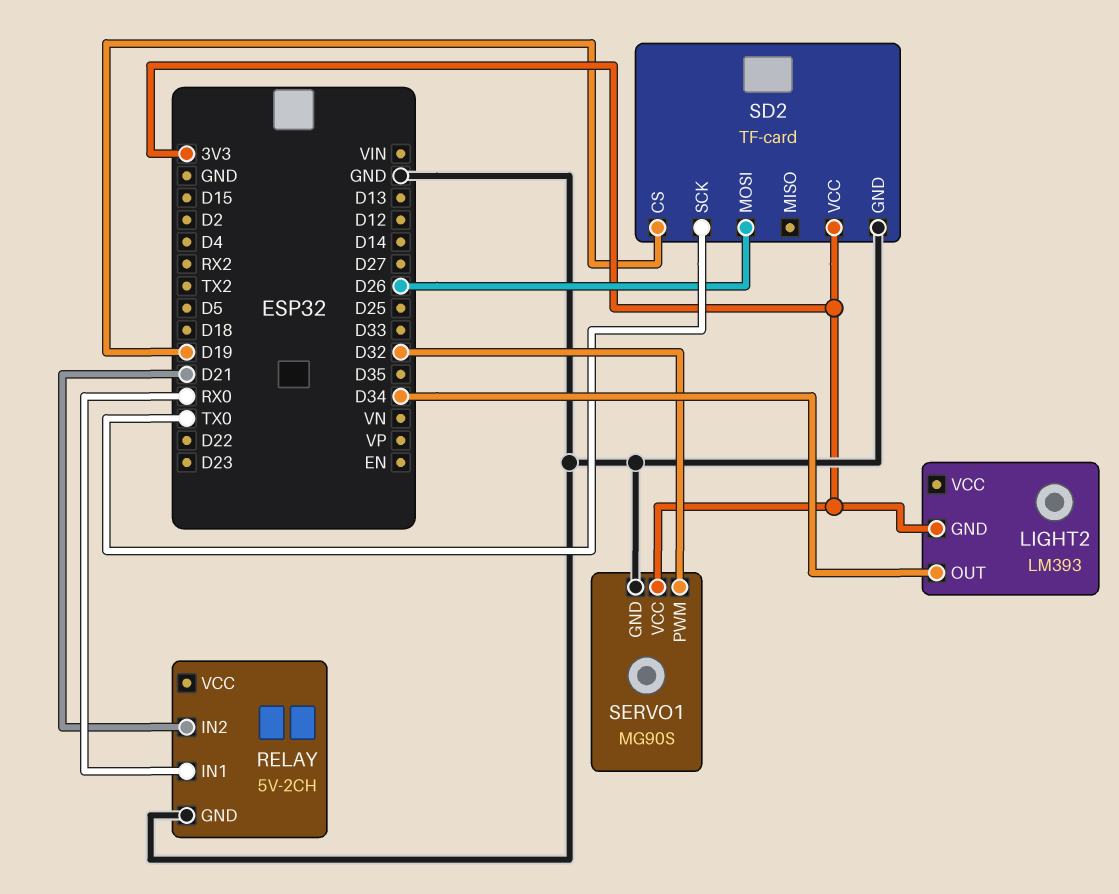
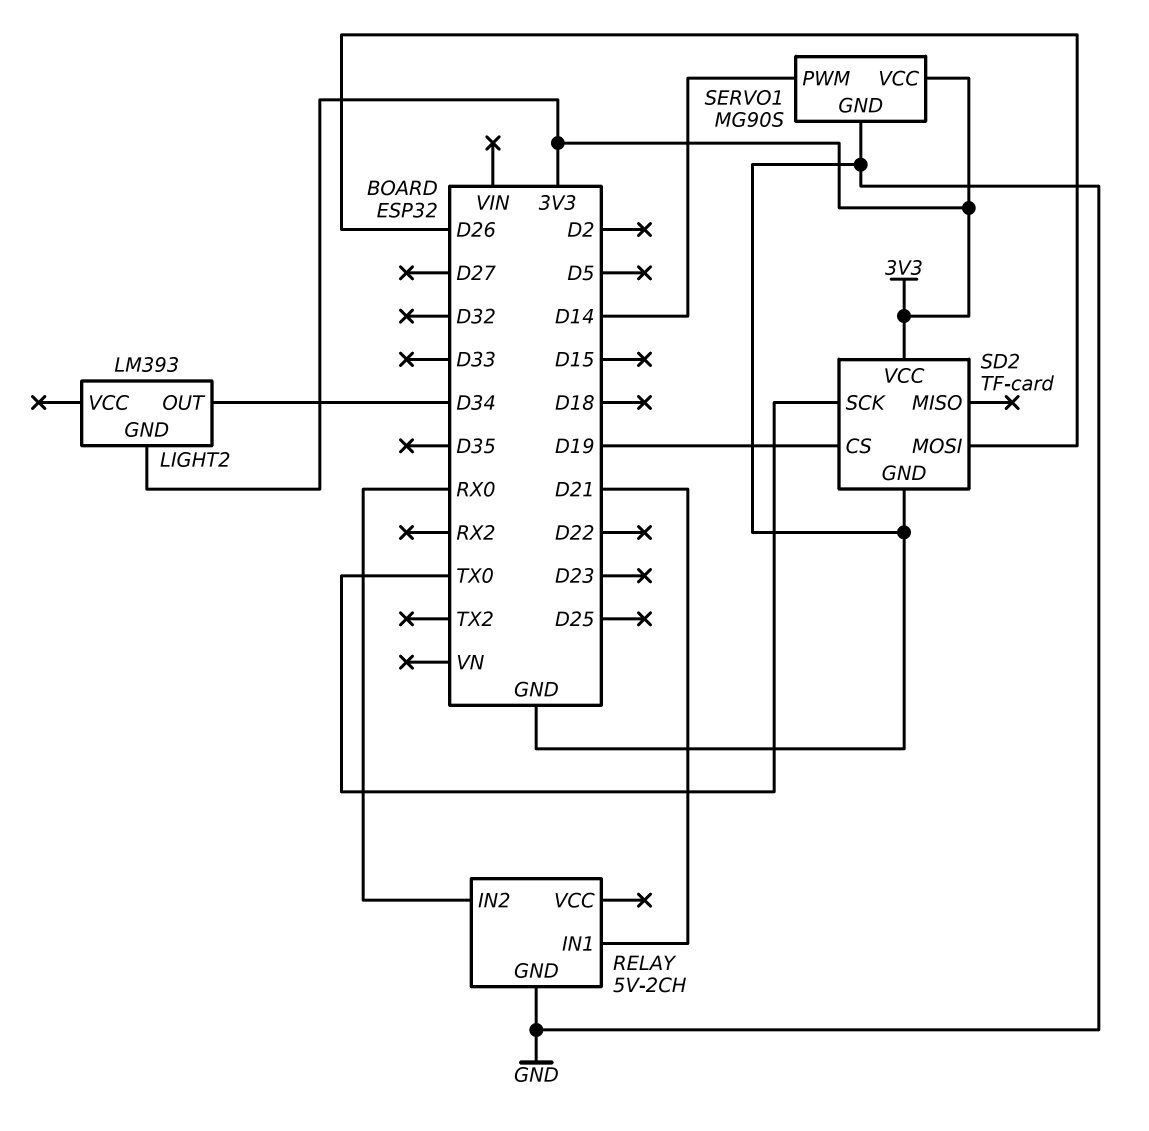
RELAY pin IN1: RX0 -> D21
RELAY pin IN2: D21 -> RX0
SERVO1 pin PWM: D32 -> D14

